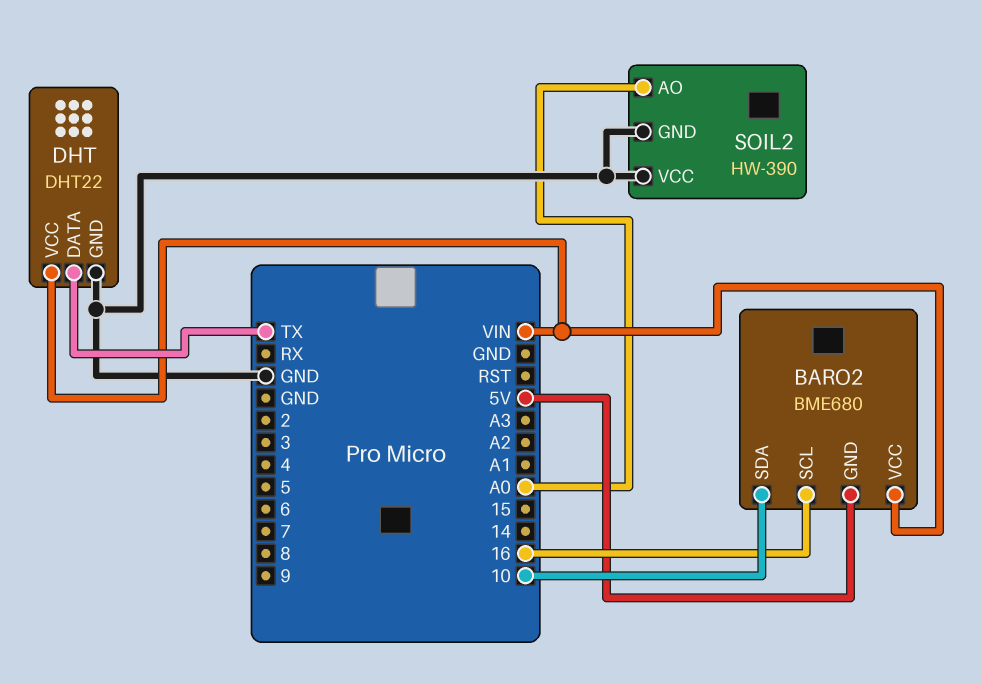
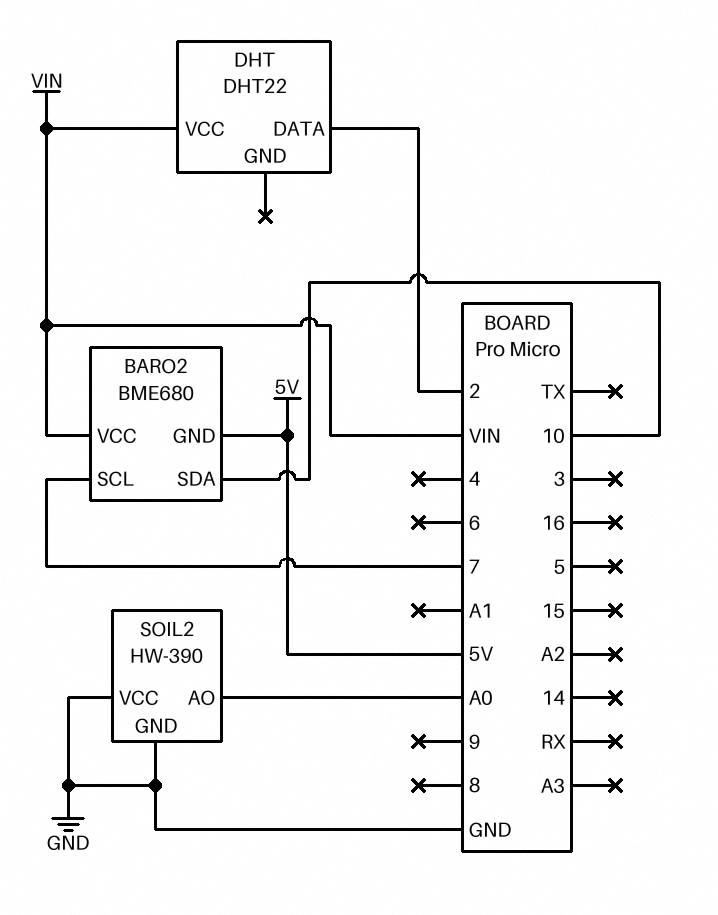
BARO2 pin SCL: 16 -> 7
DHT pin DATA: TX -> 2
DHT pin GND: GND -> none

